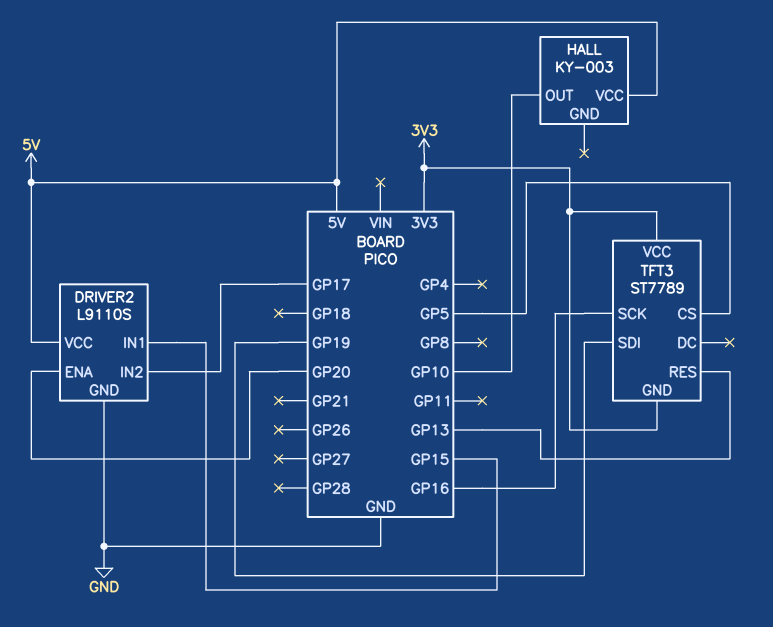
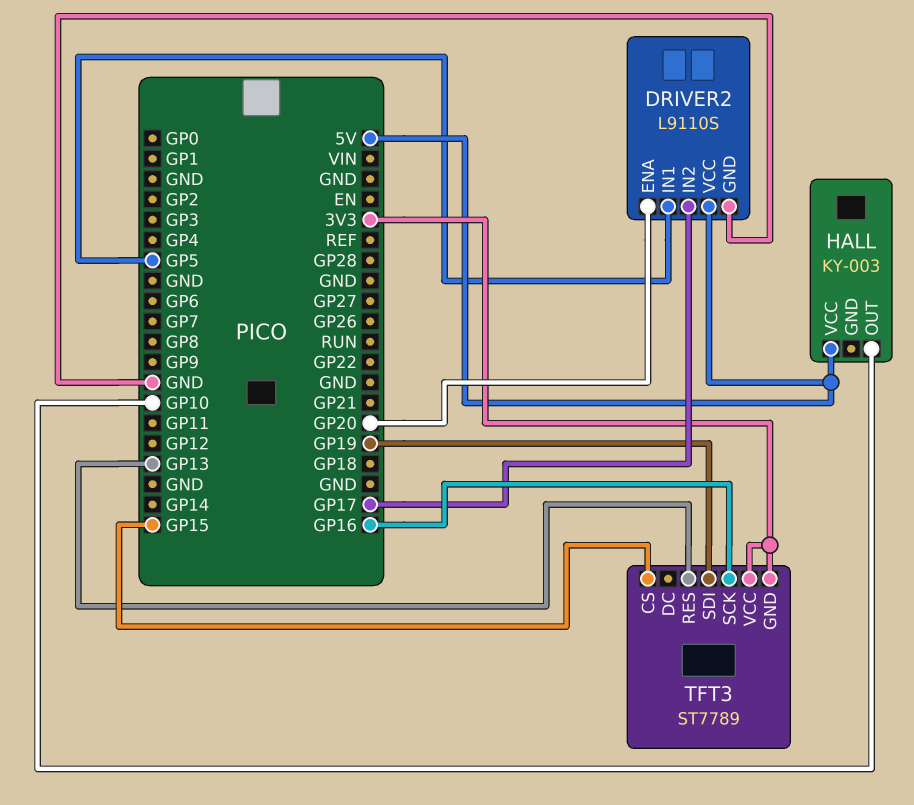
DRIVER2 pin IN1: GP15 -> GP5
TFT3 pin CS: GP5 -> GP15

